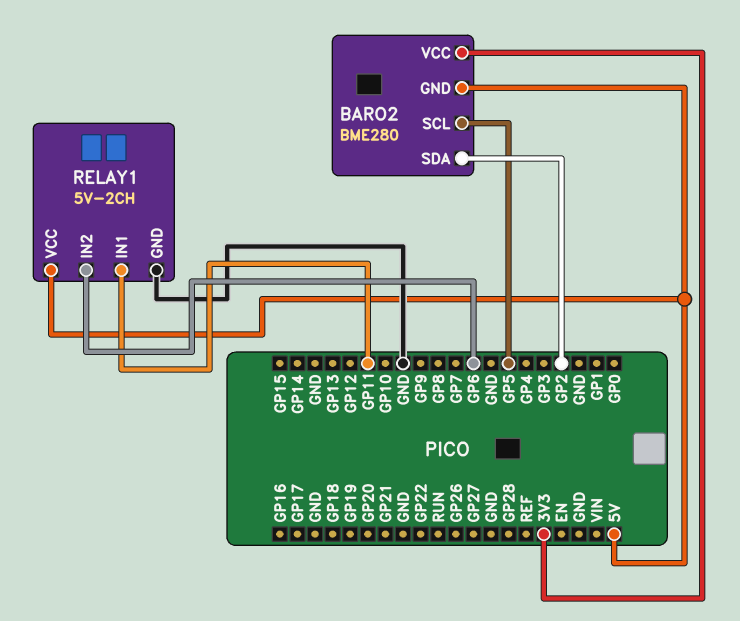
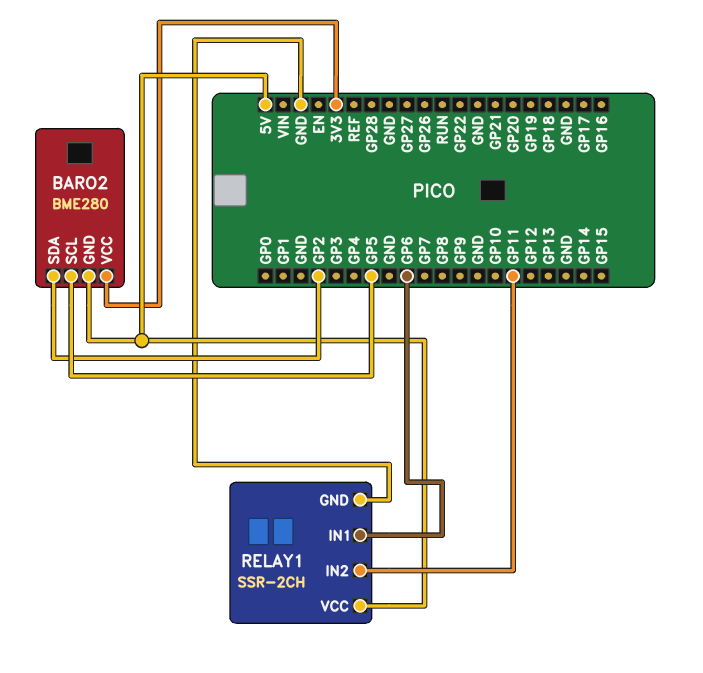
RELAY1: 5V-2CH -> SSR-2CH
RELAY1 pin IN1: GP11 -> GP6
RELAY1 pin IN2: GP6 -> GP11

